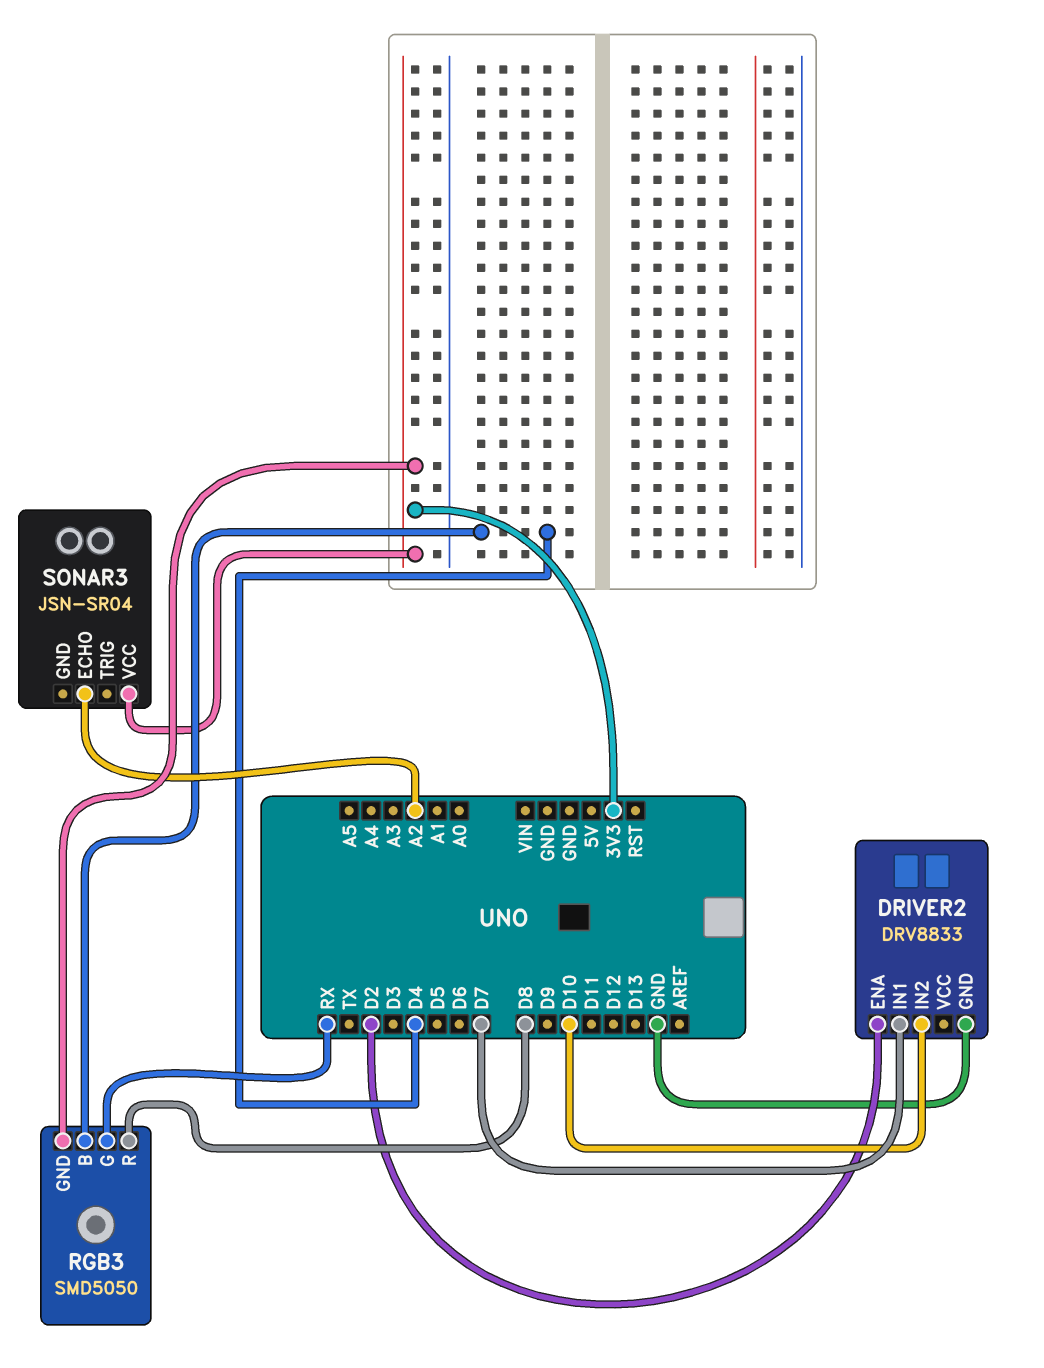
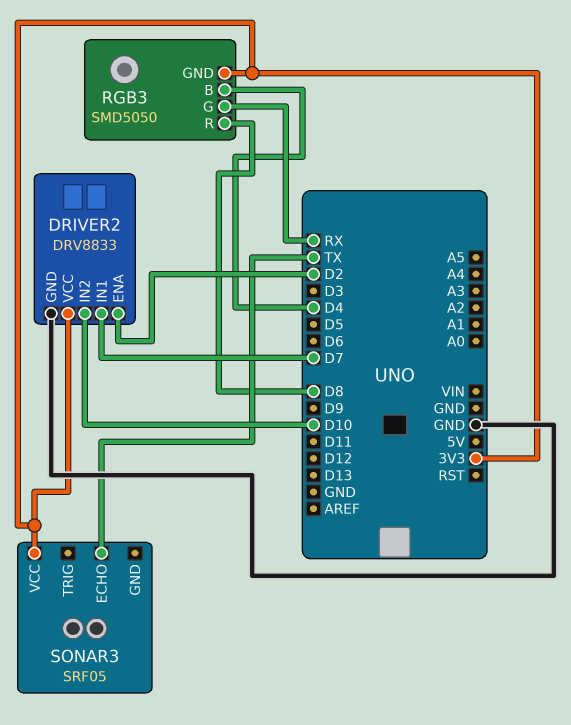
DRIVER2 pin VCC: none -> 3V3
SONAR3: JSN-SR04 -> SRF05
SONAR3 pin ECHO: A2 -> TX

